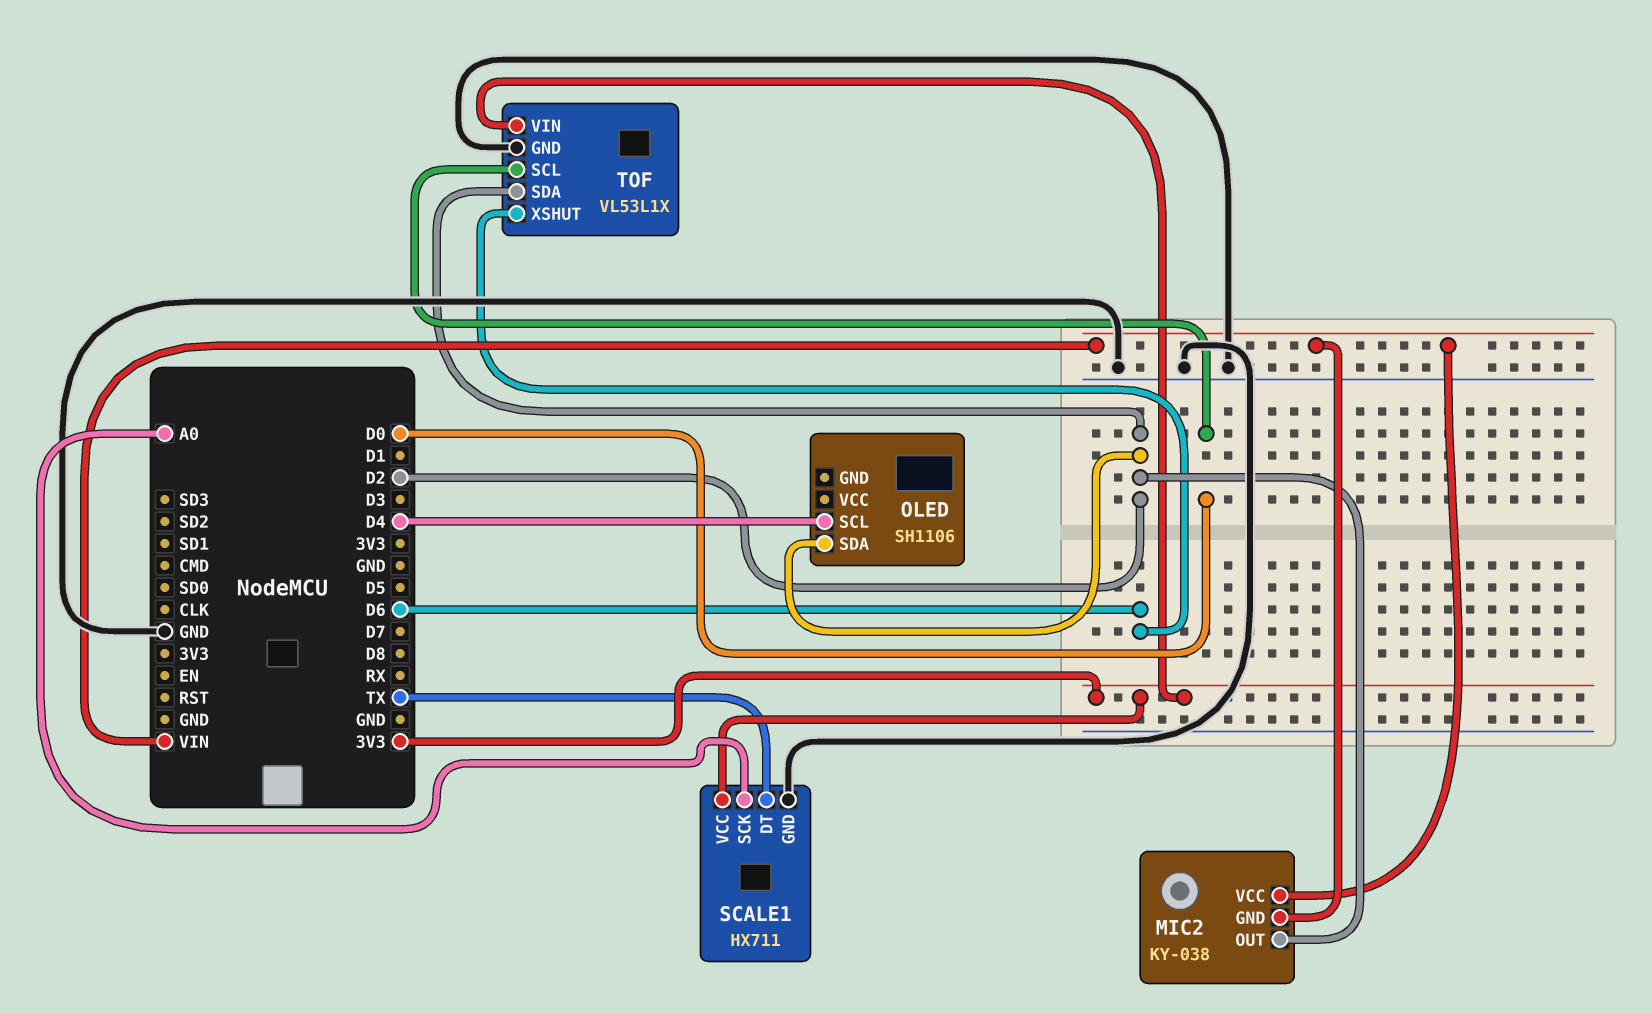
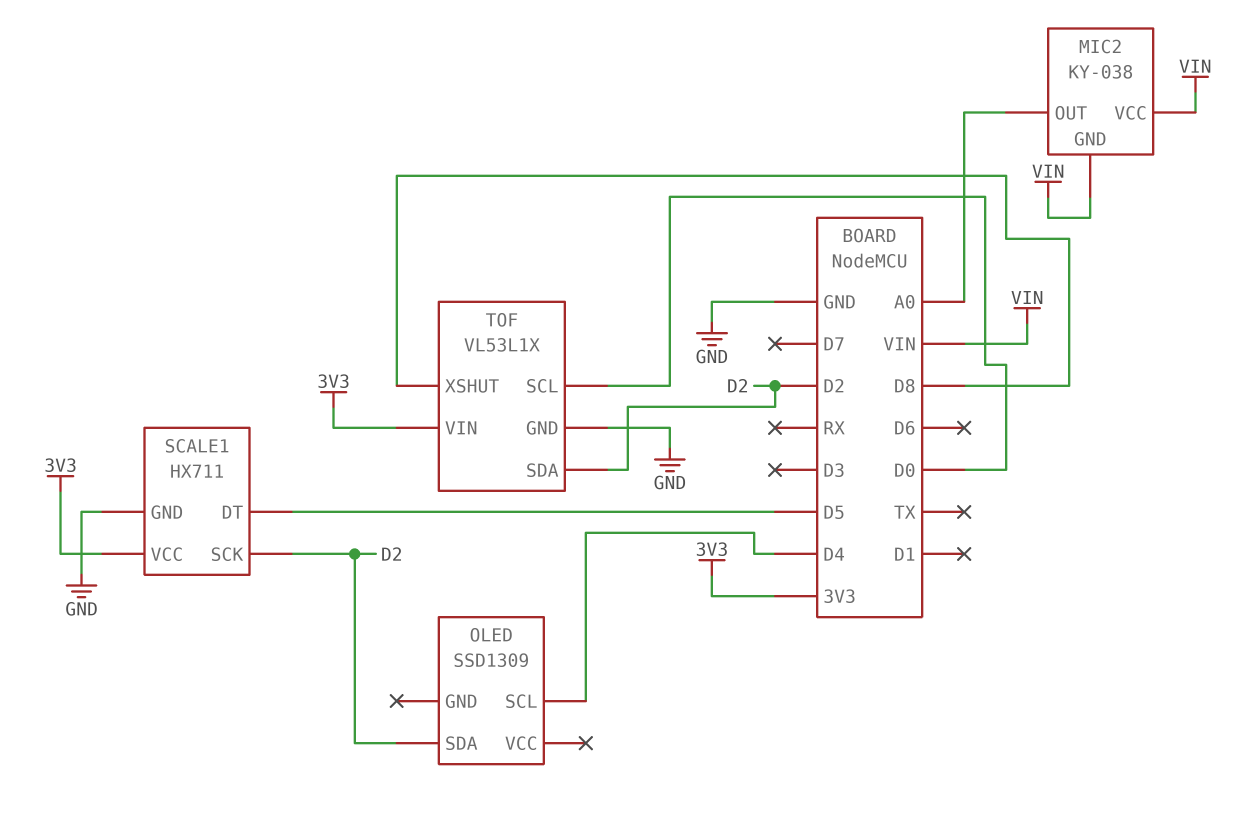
MIC2 pin OUT: D2 -> A0
OLED: SH1106 -> SSD1309
SCALE1 pin DT: TX -> D5
SCALE1 pin SCK: A0 -> D2
TOF pin XSHUT: D6 -> D8

